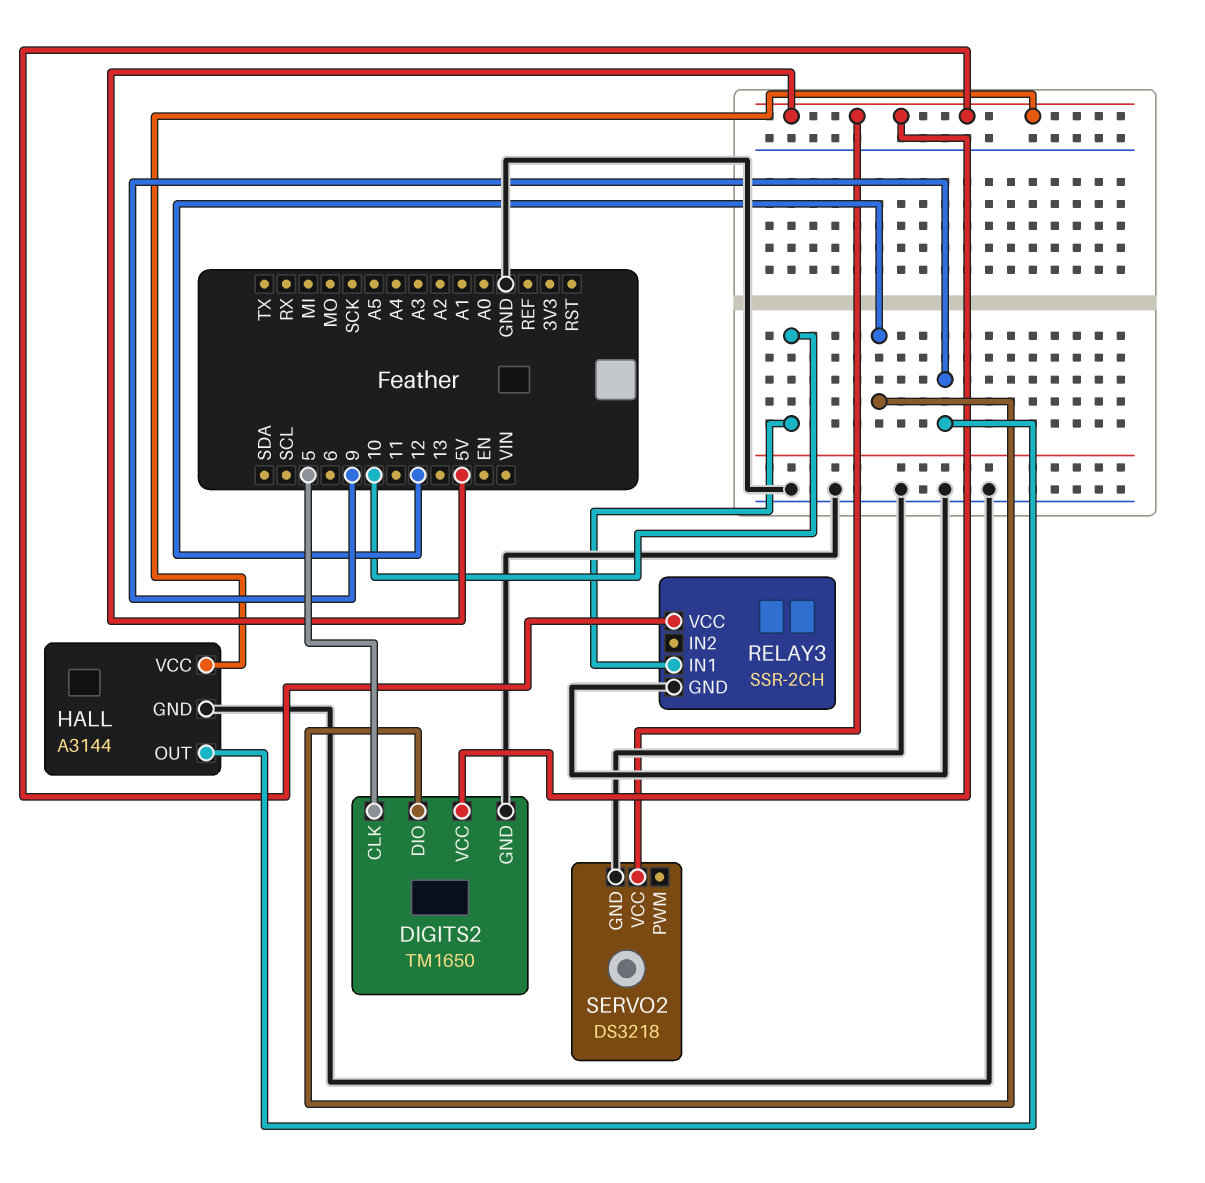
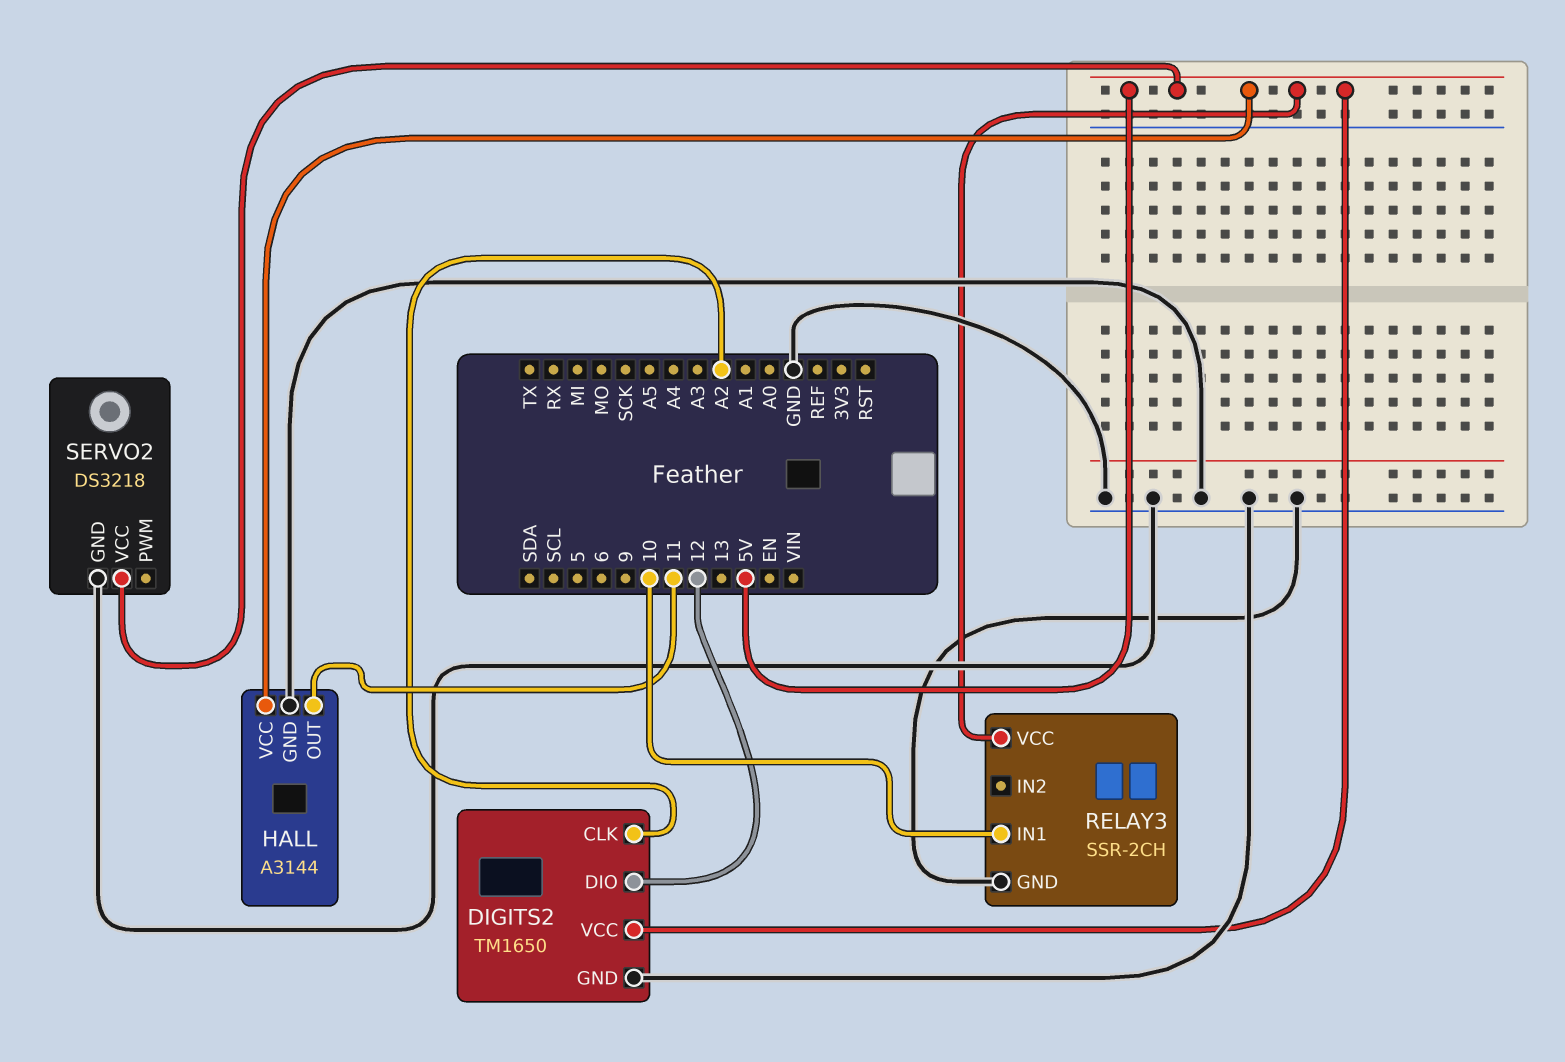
DIGITS2 pin CLK: 5 -> A2
HALL pin OUT: 9 -> 11

